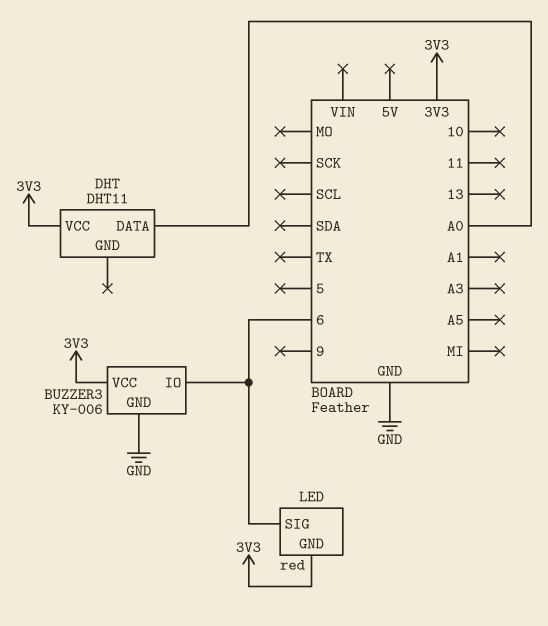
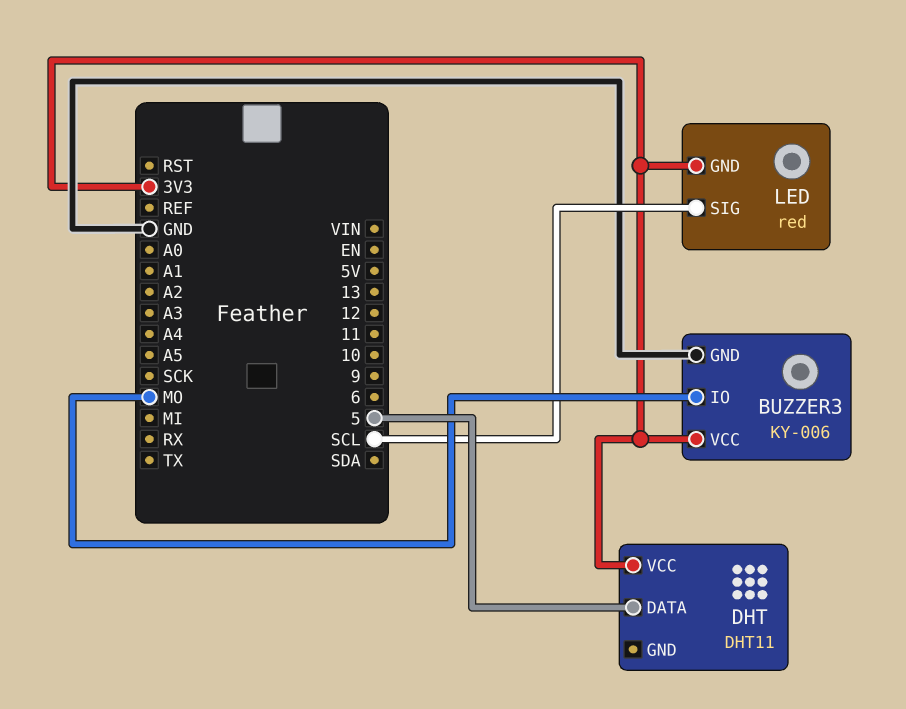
BUZZER3 pin IO: 6 -> MO
DHT pin DATA: A0 -> 5
LED pin SIG: 6 -> SCL

